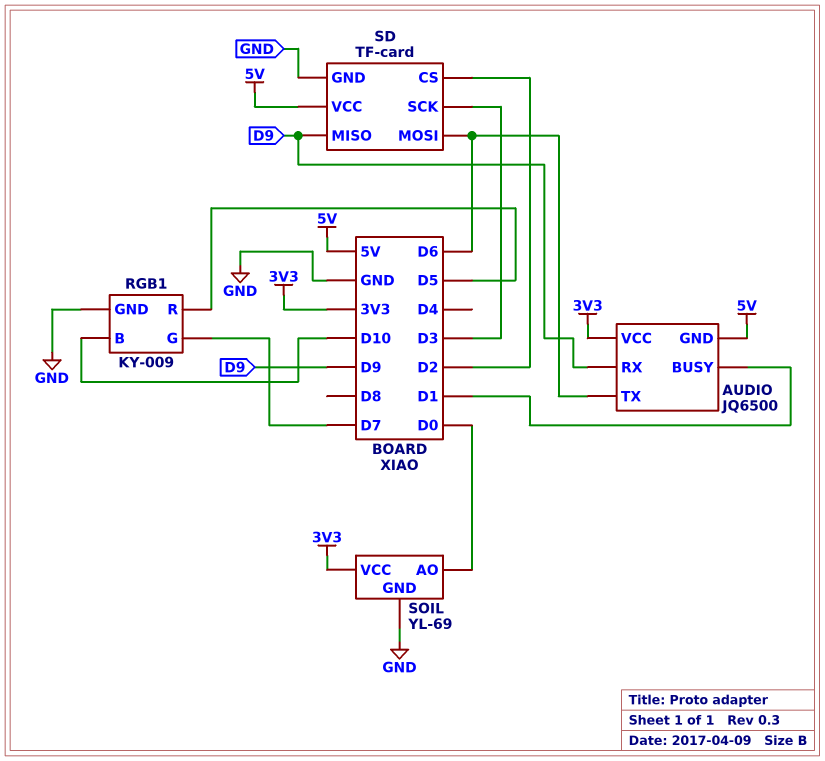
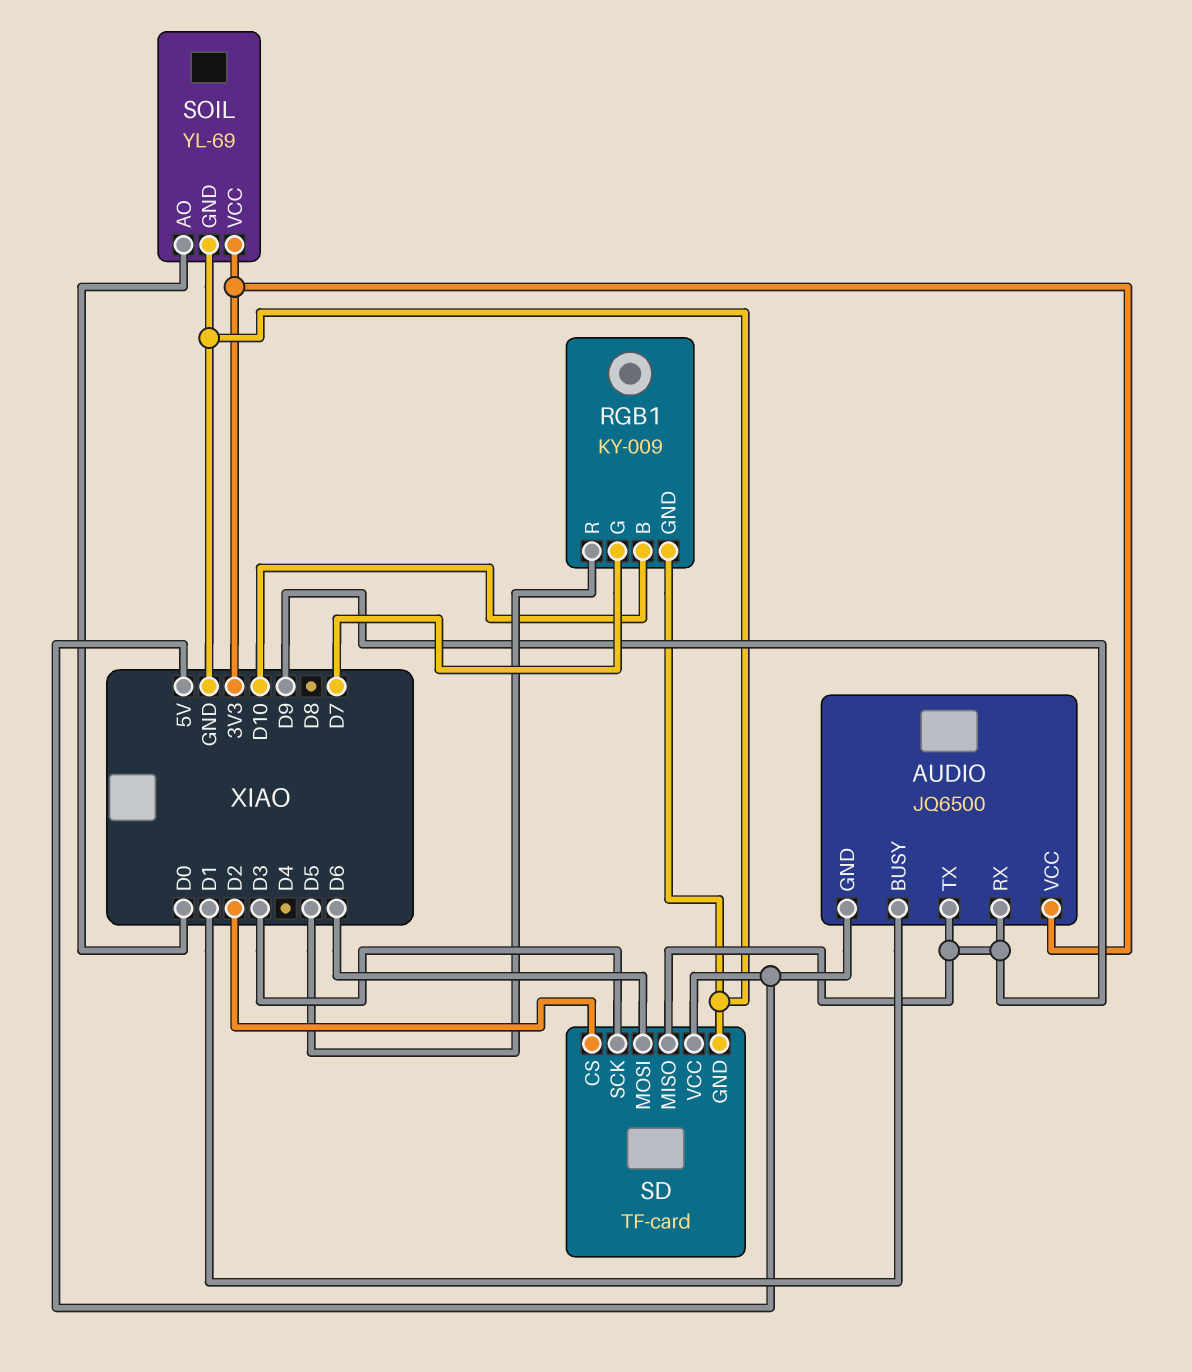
AUDIO pin TX: D6 -> D9

